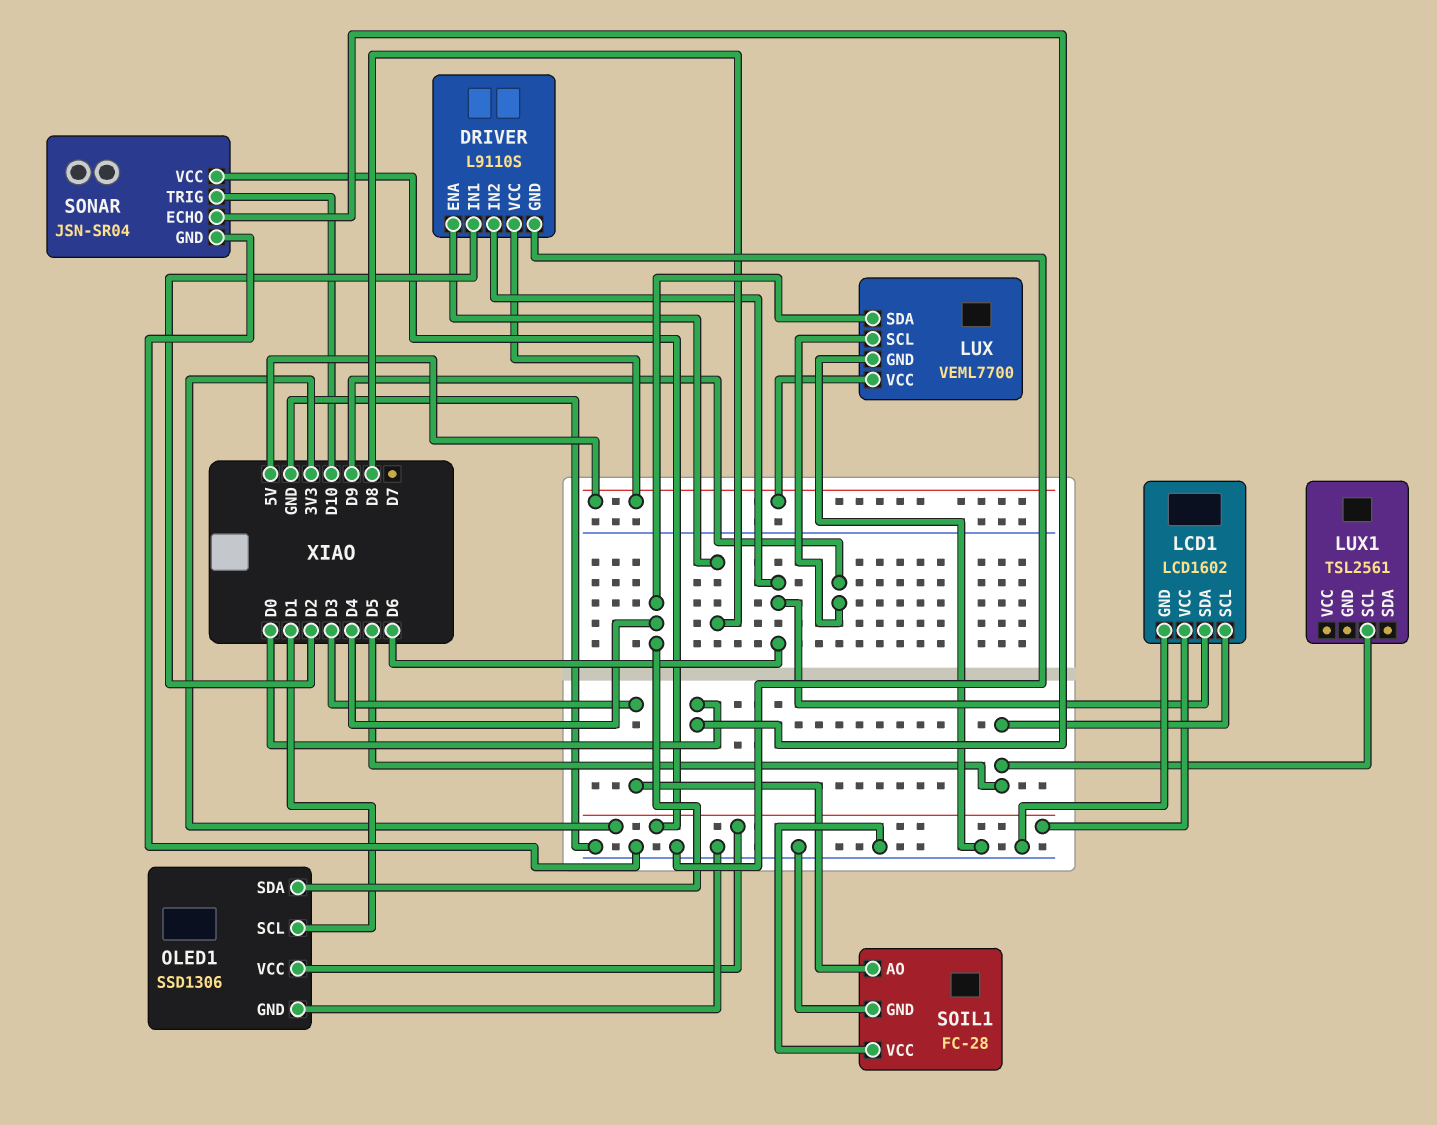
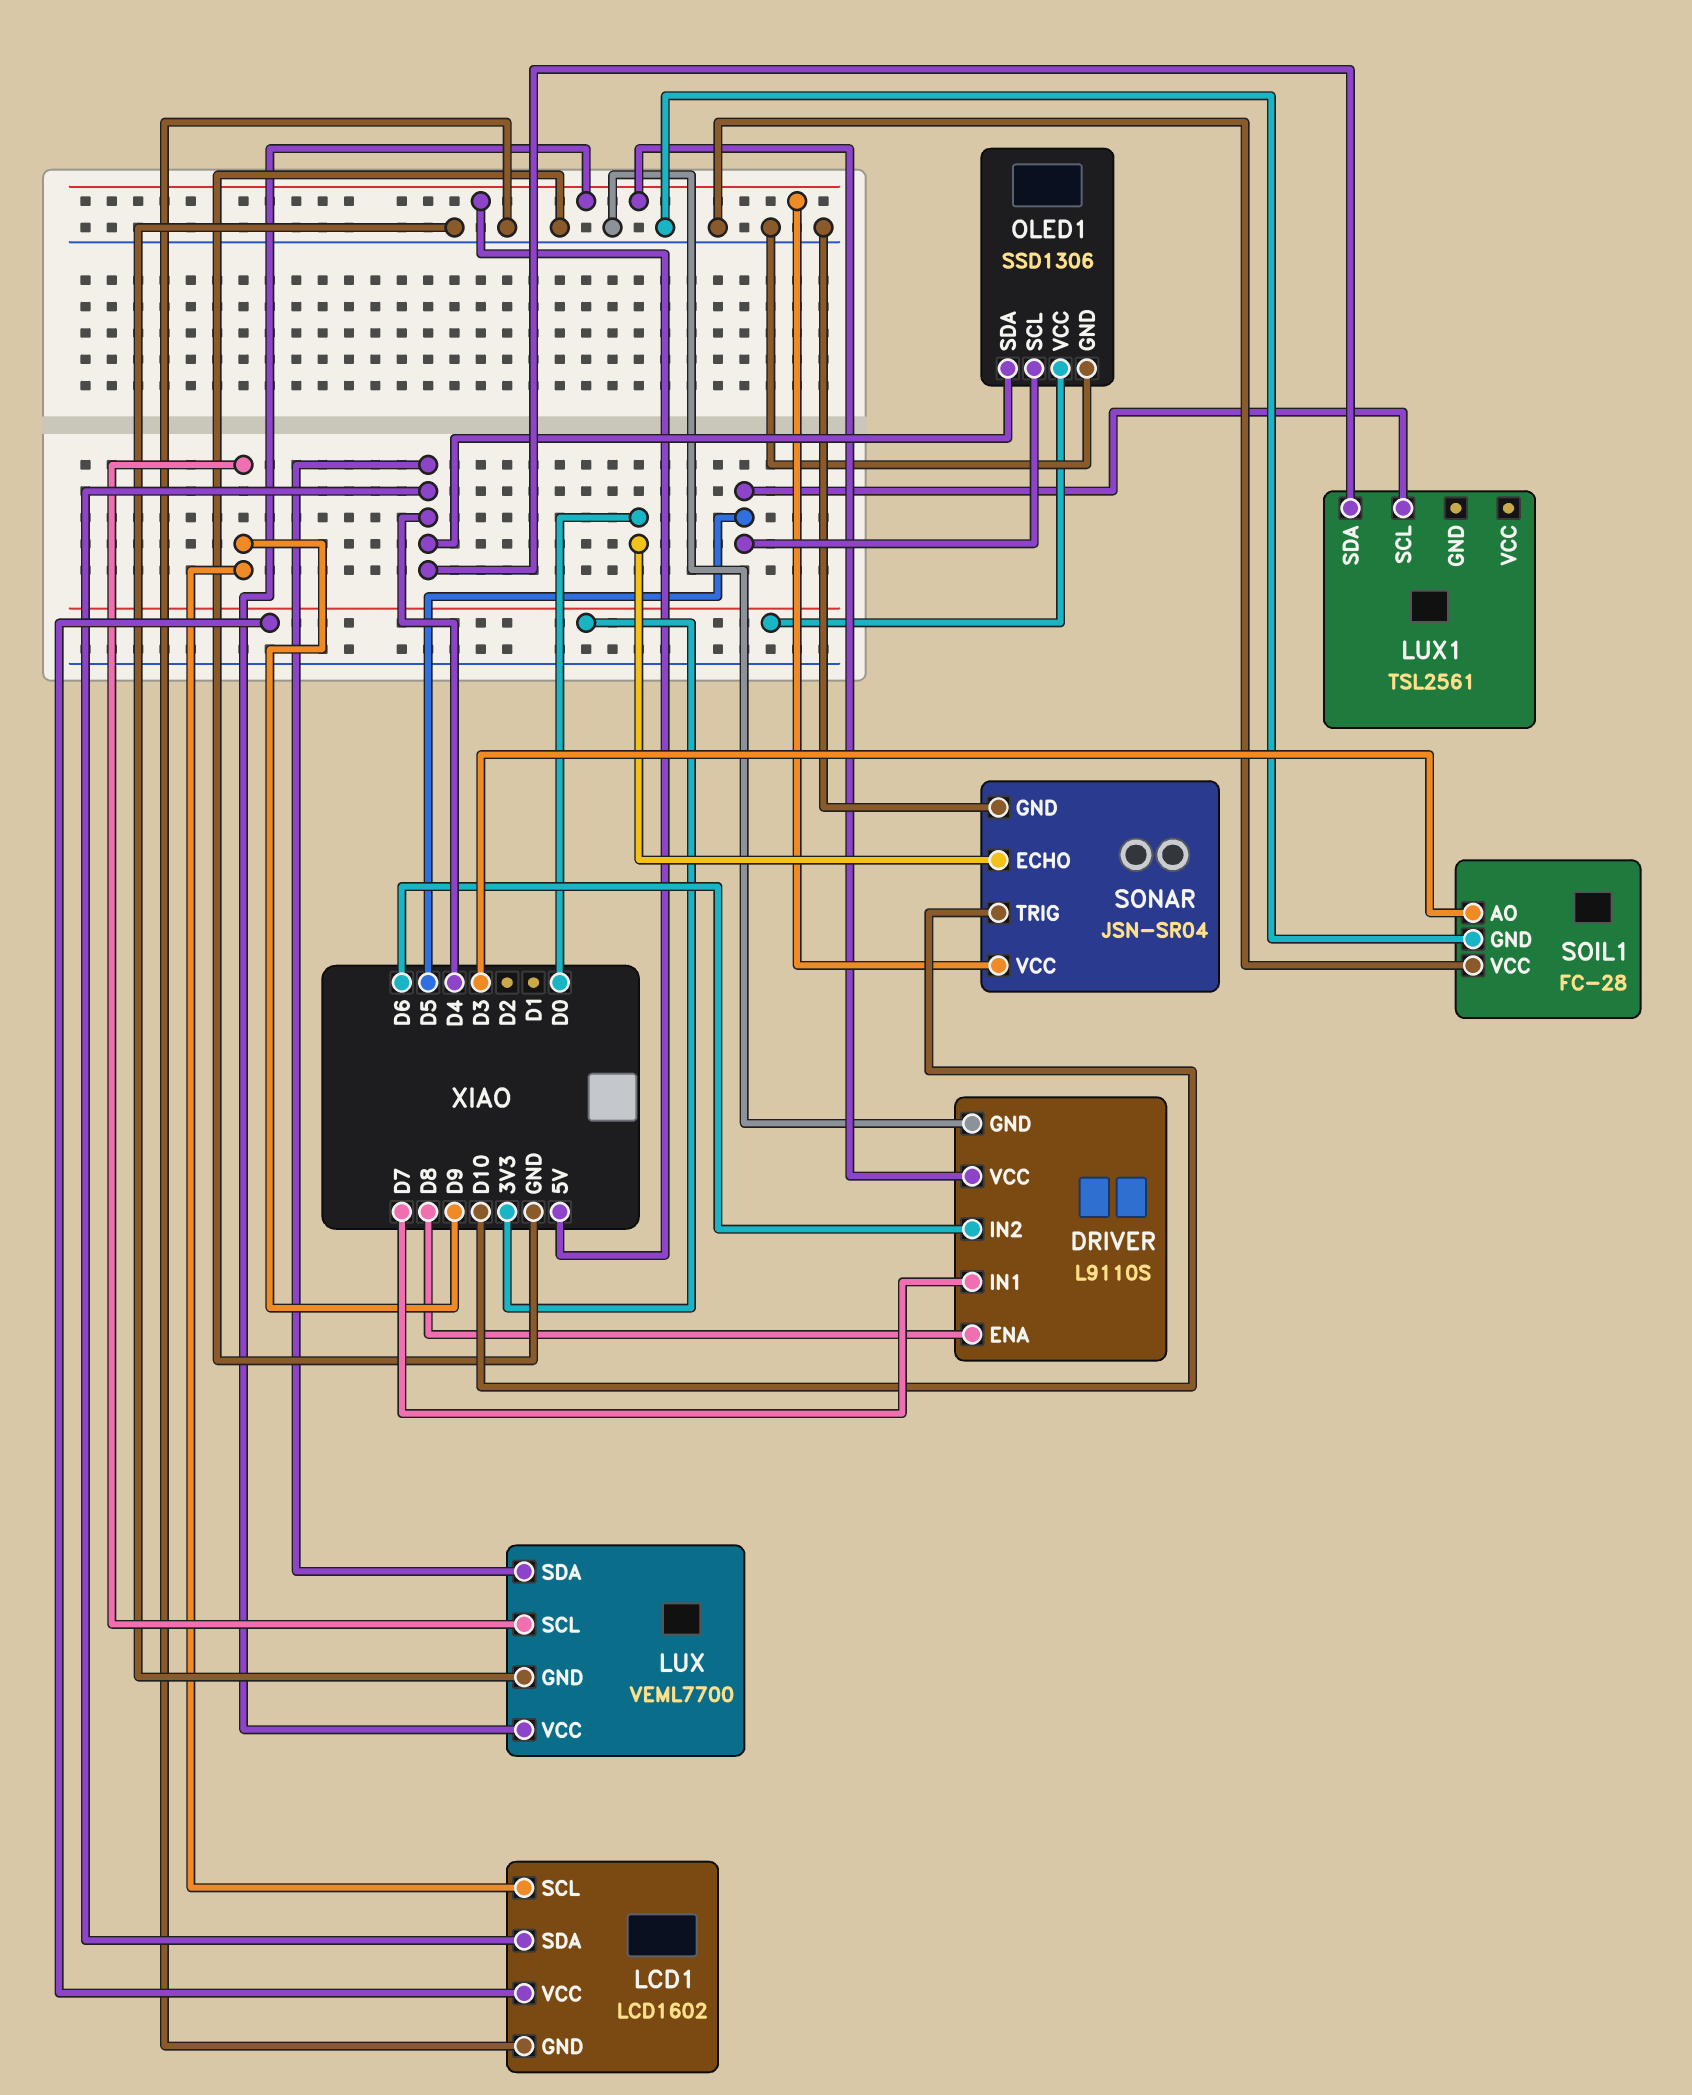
DRIVER pin IN1: D2 -> D7
LCD1 pin SCL: D5 -> D9
LCD1 pin SDA: D6 -> D4
LUX1 pin SDA: none -> D4
OLED1 pin SCL: D1 -> D5
SONAR pin VCC: 3V3 -> 5V

